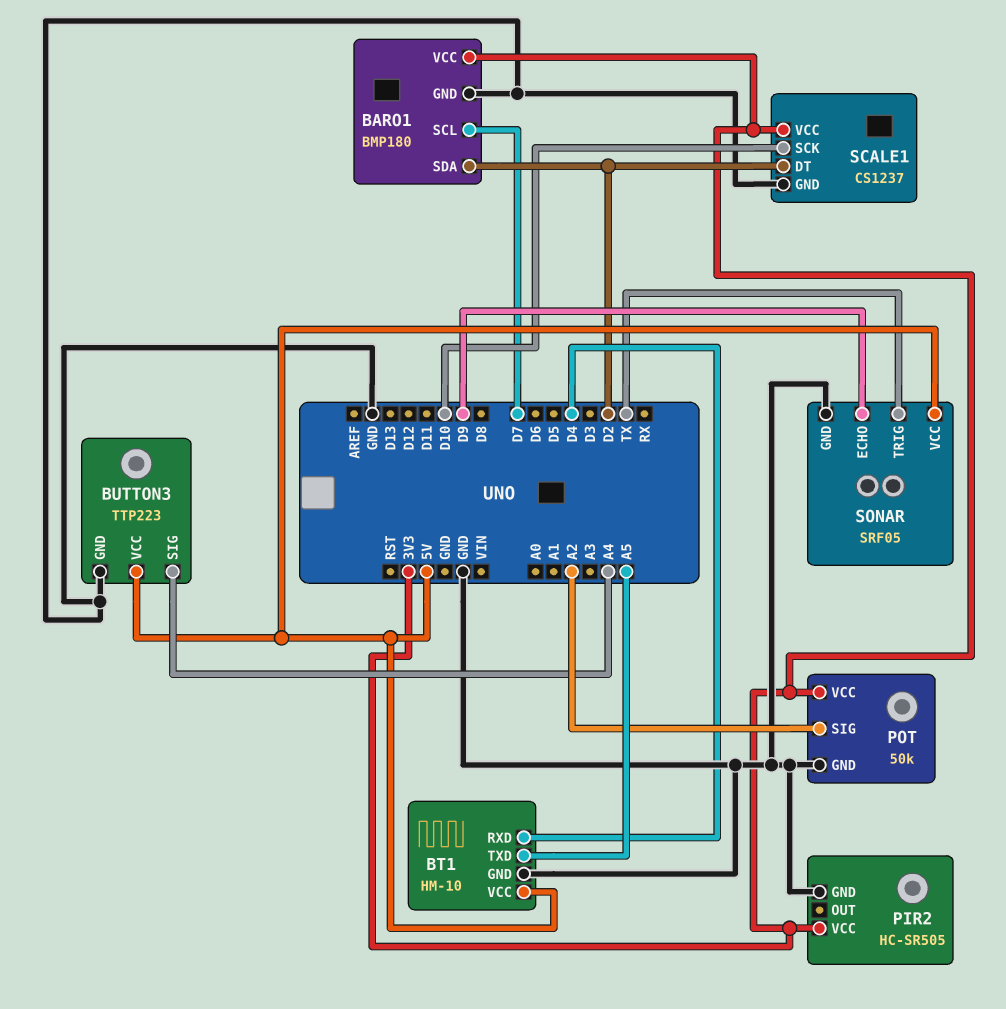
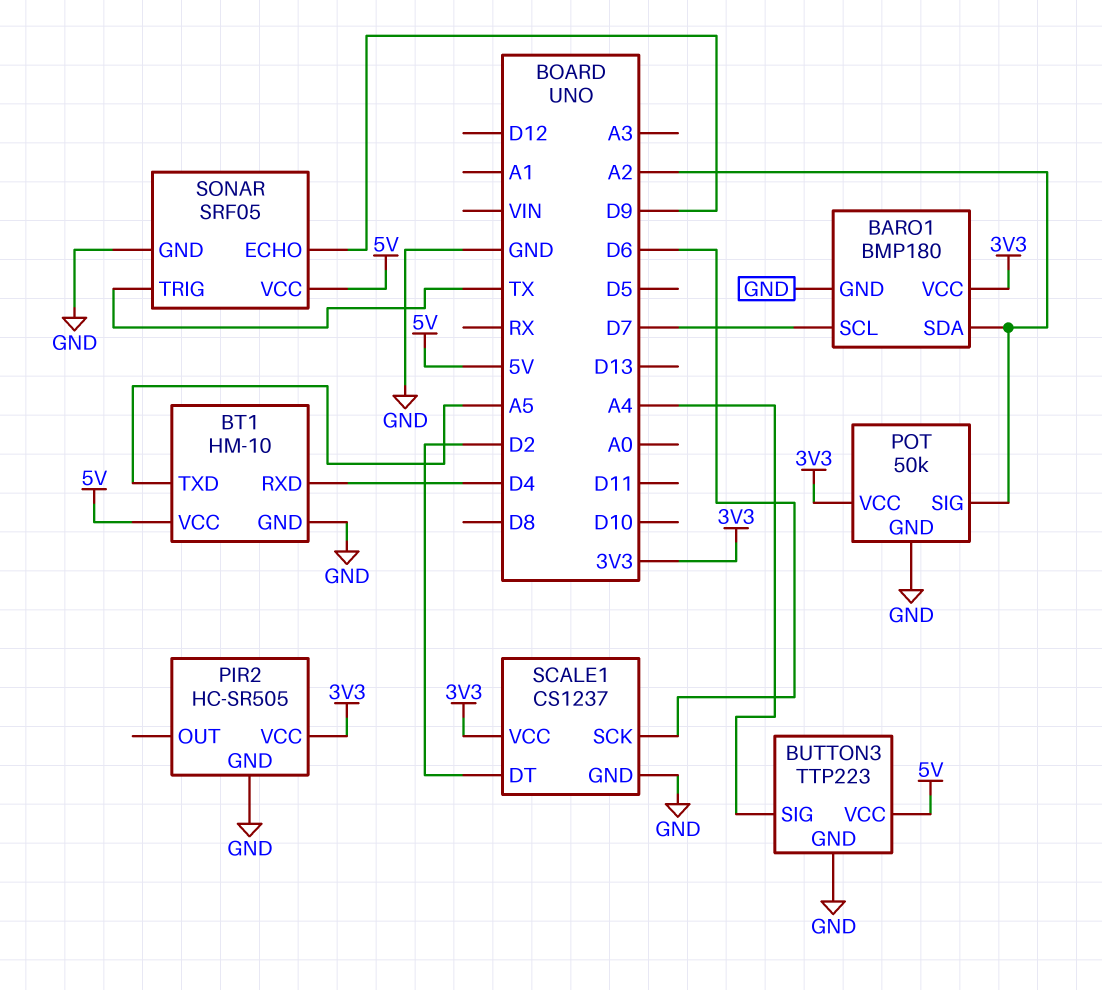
BARO1 pin SDA: D2 -> A2
SCALE1 pin SCK: D10 -> D6

